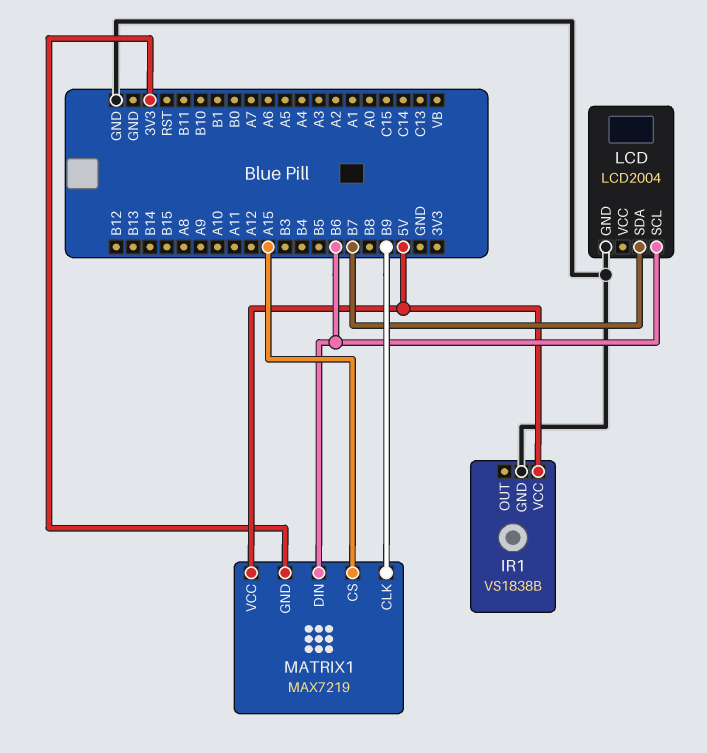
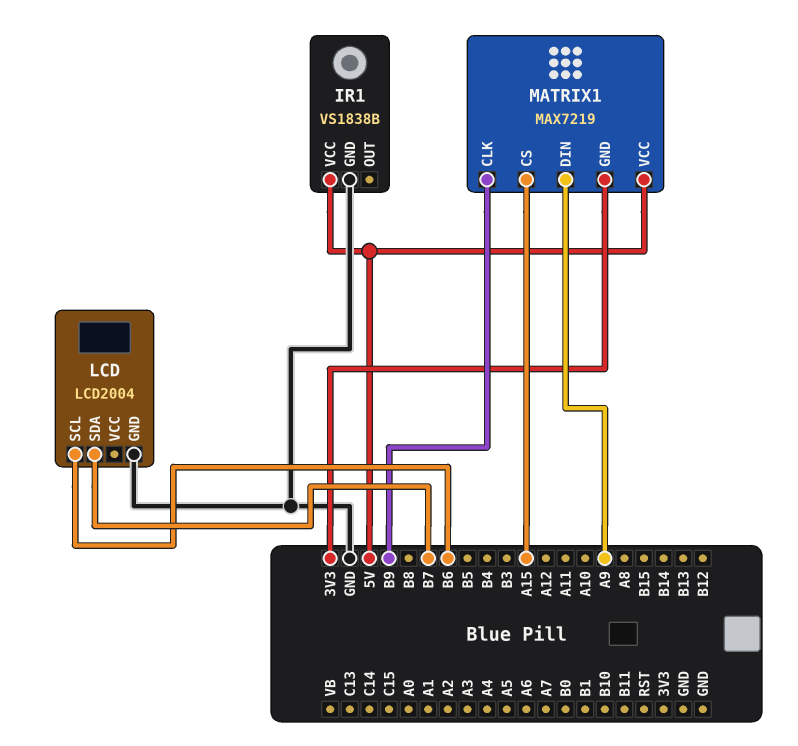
MATRIX1 pin DIN: B6 -> A9

